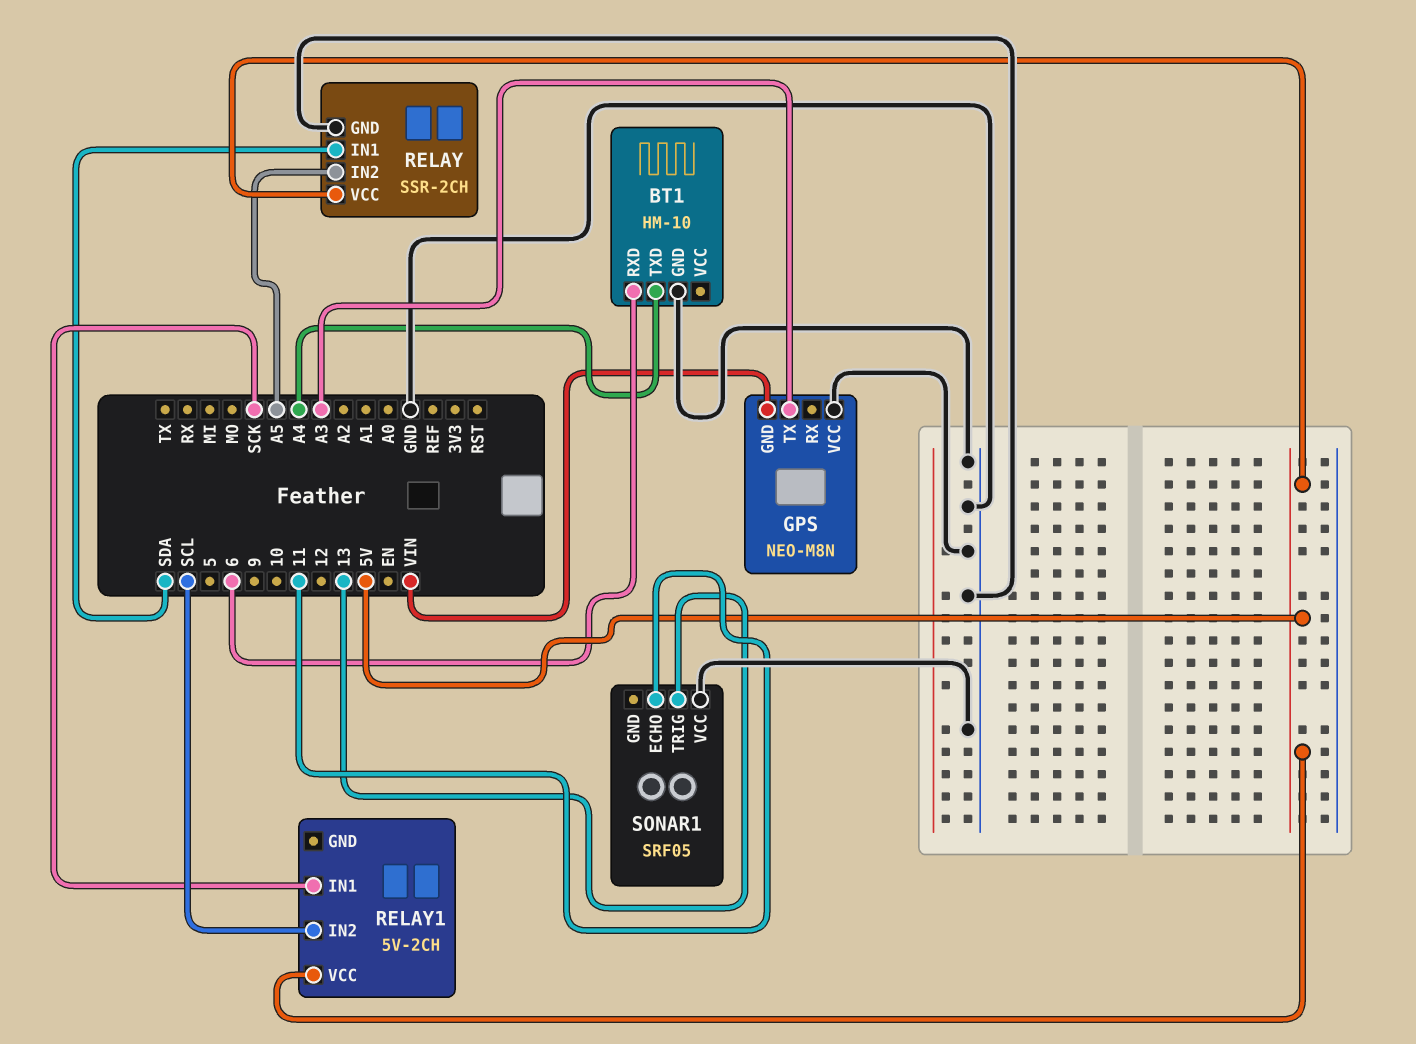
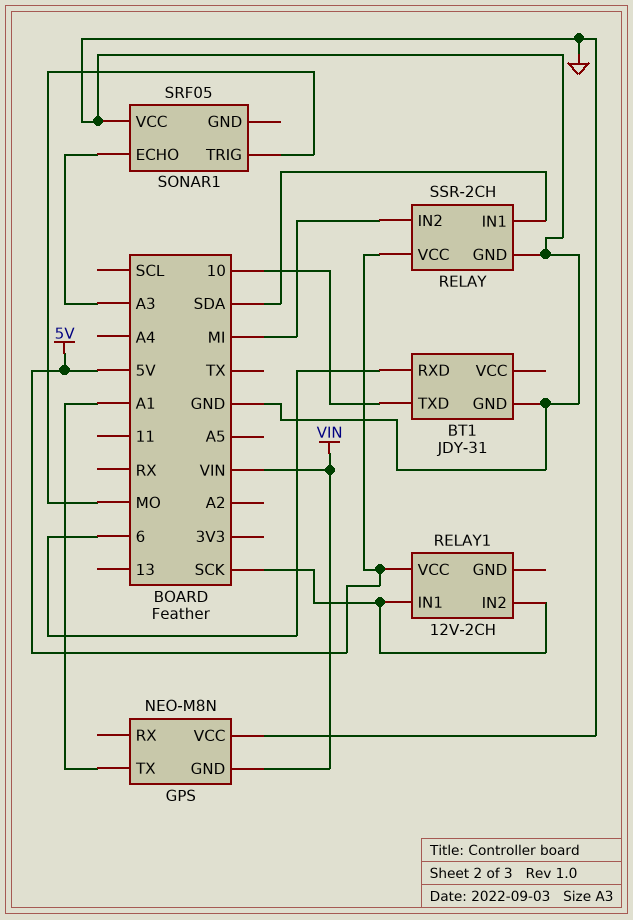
BT1: HM-10 -> JDY-31
BT1 pin TXD: A4 -> 10
GPS pin TX: A3 -> A1
RELAY pin IN2: A5 -> MI
RELAY1: 5V-2CH -> 12V-2CH
RELAY1 pin IN2: SCL -> SCK
SONAR1 pin ECHO: 11 -> A3
SONAR1 pin TRIG: 13 -> MO

